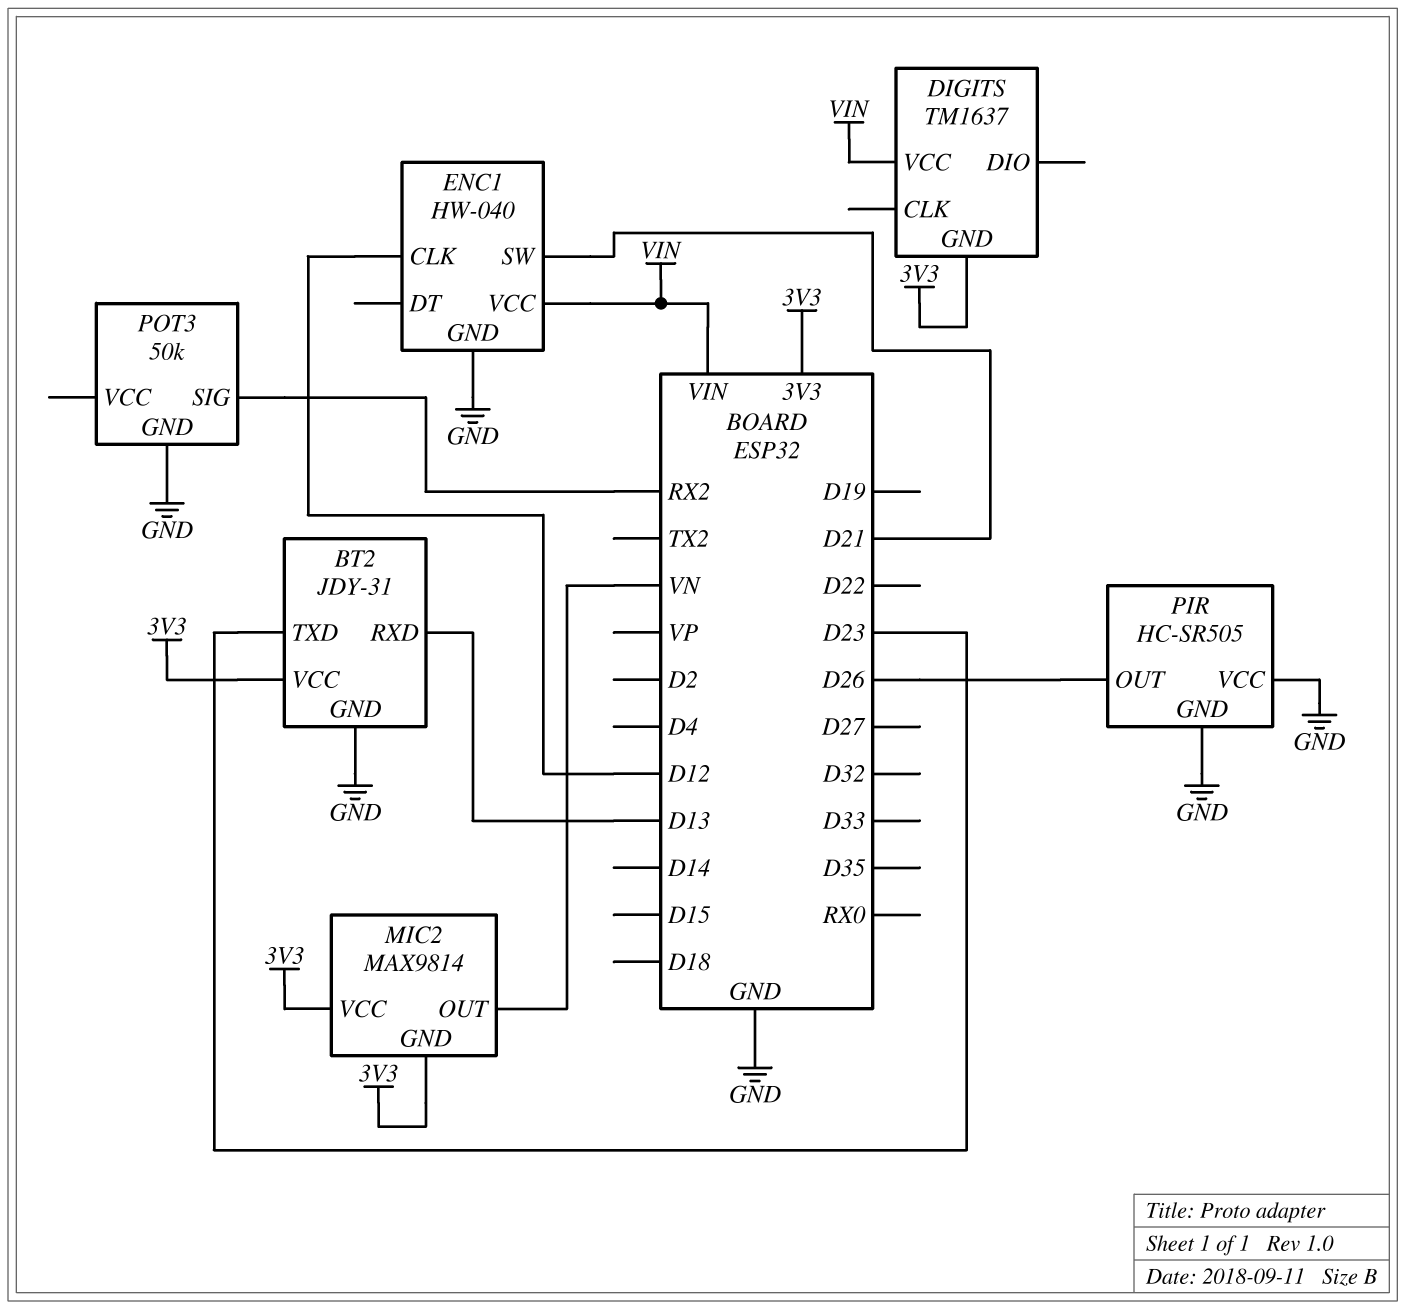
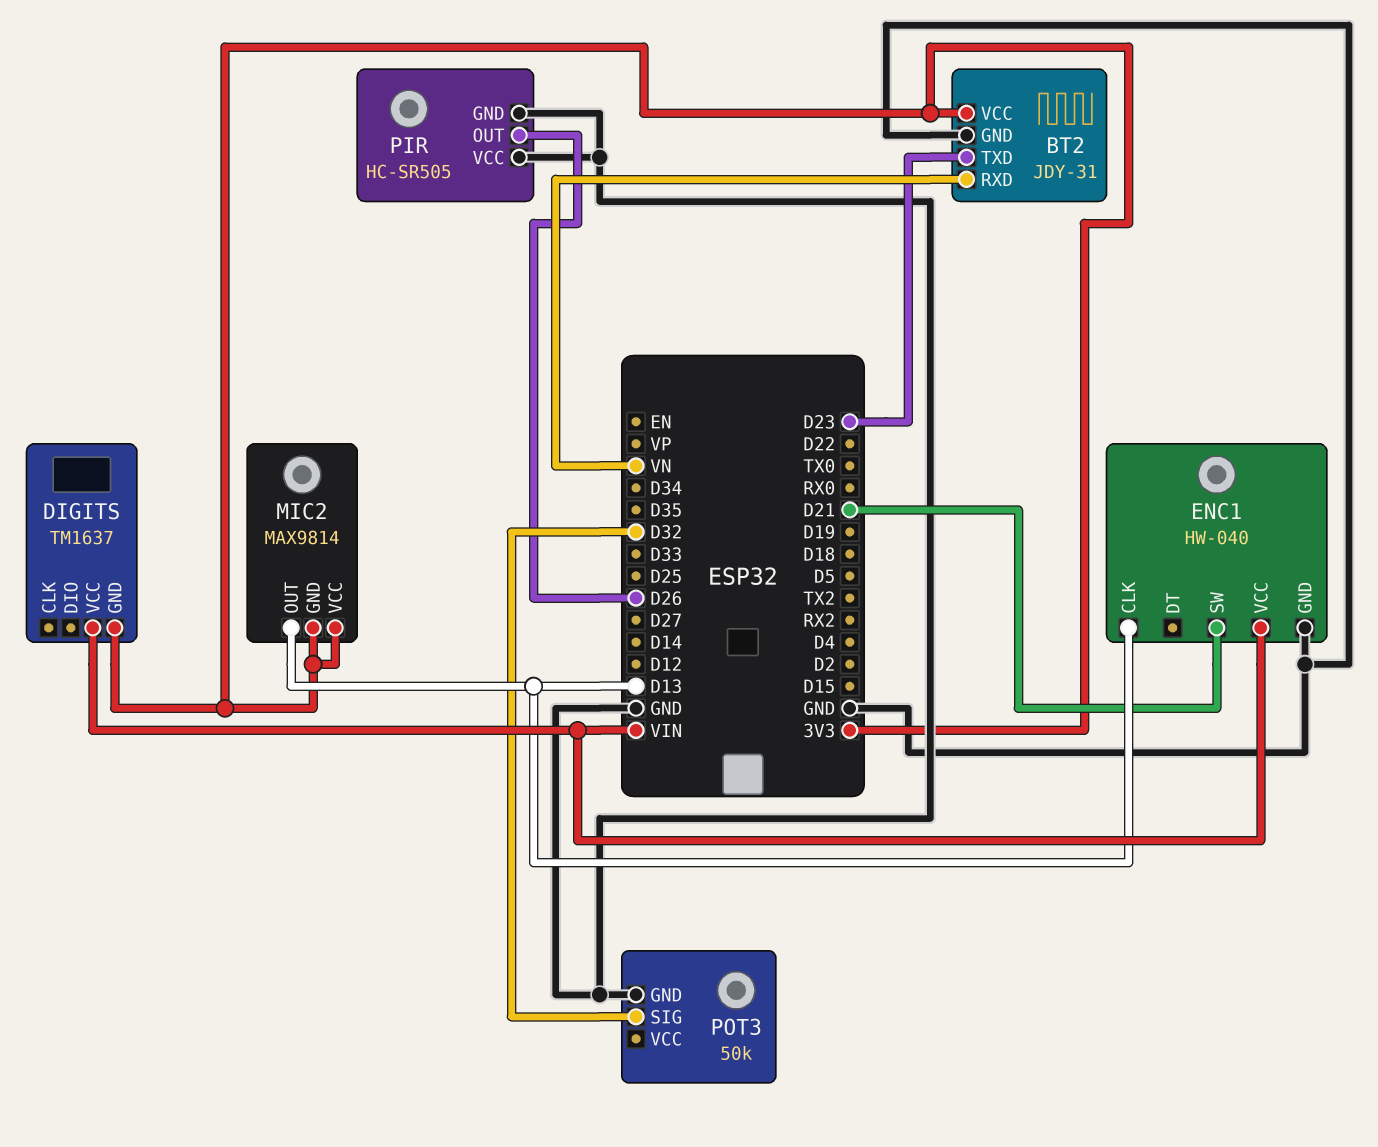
BT2 pin RXD: D13 -> VN
ENC1 pin CLK: D12 -> D13
MIC2 pin OUT: VN -> D13
POT3 pin SIG: RX2 -> D32

